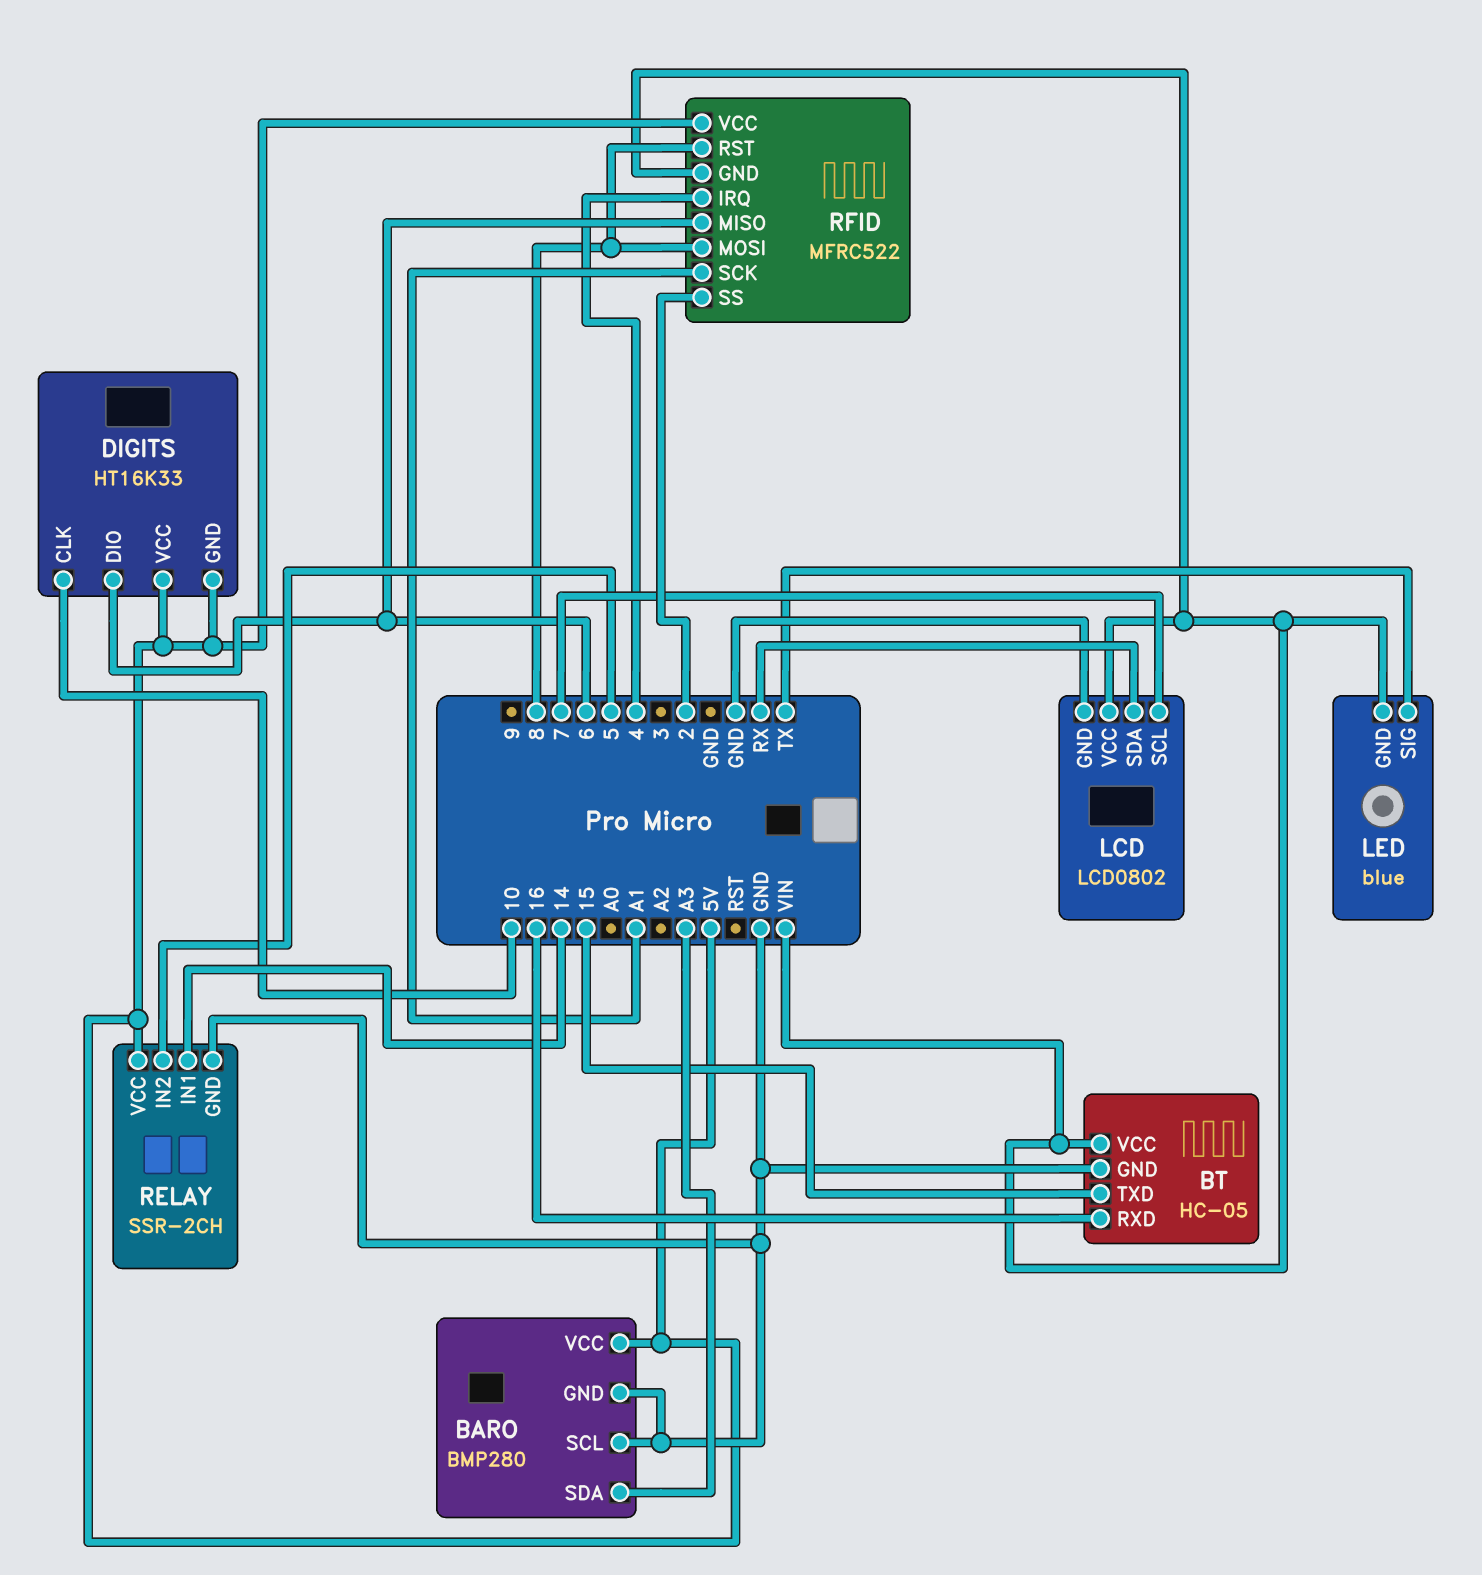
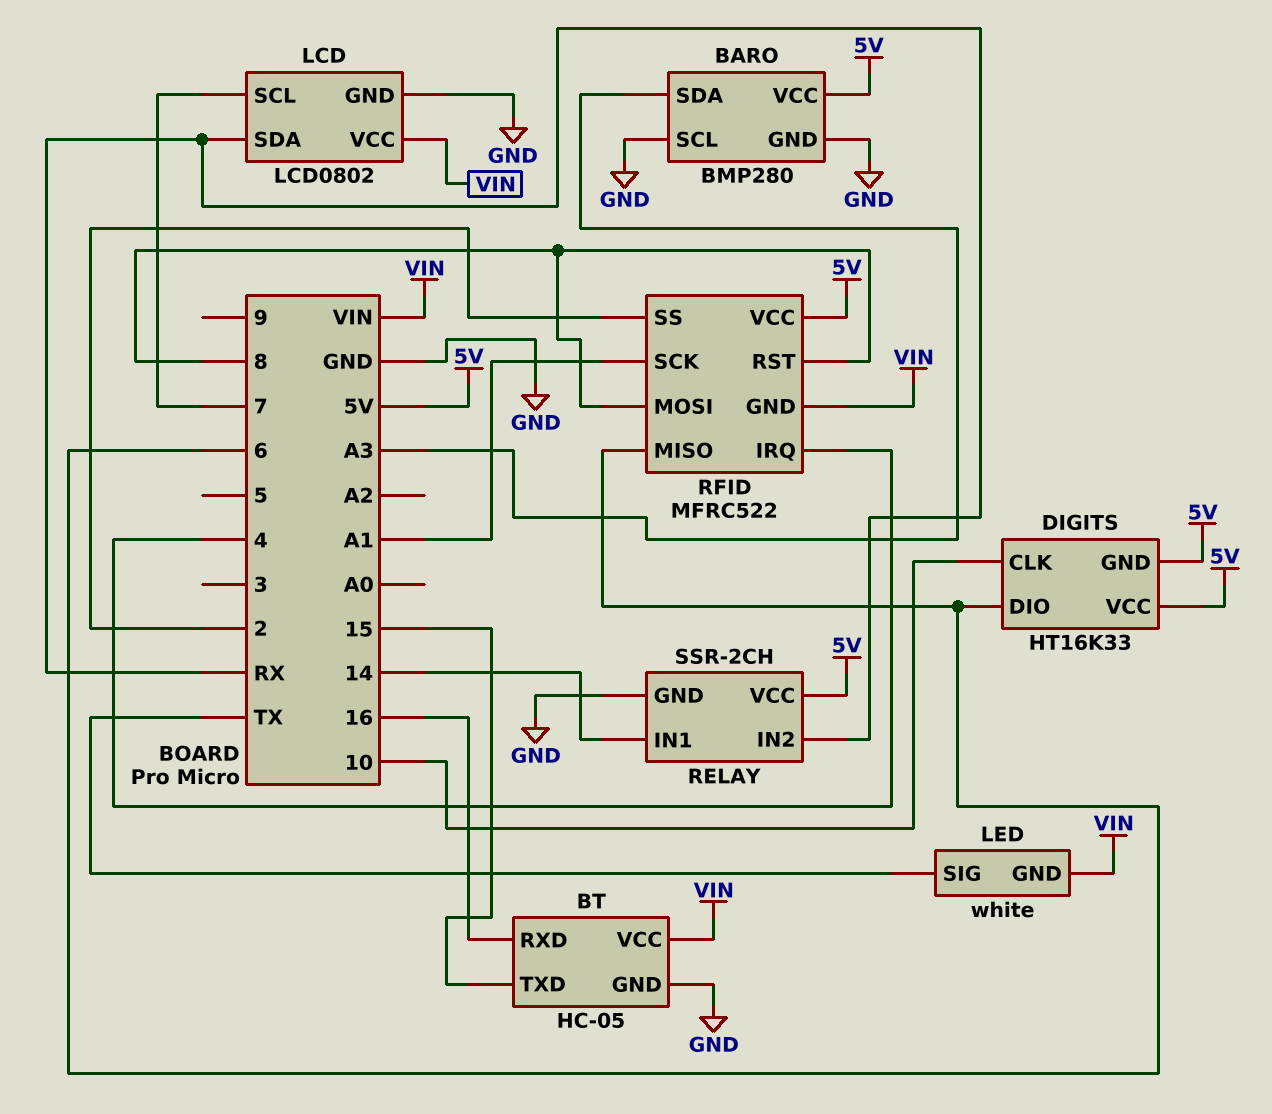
LED: blue -> white
RELAY pin IN2: 5 -> RX

